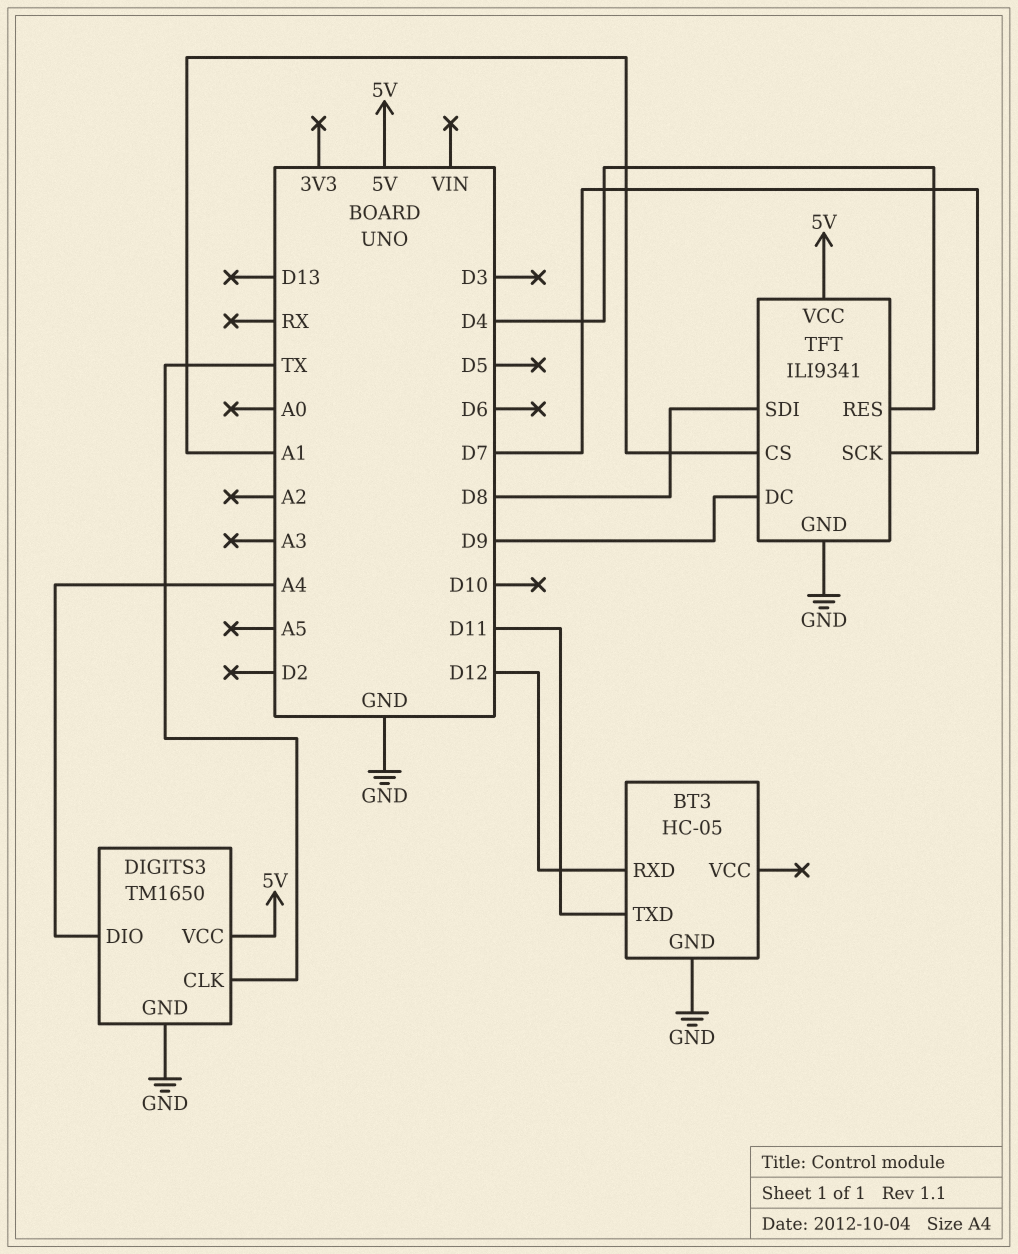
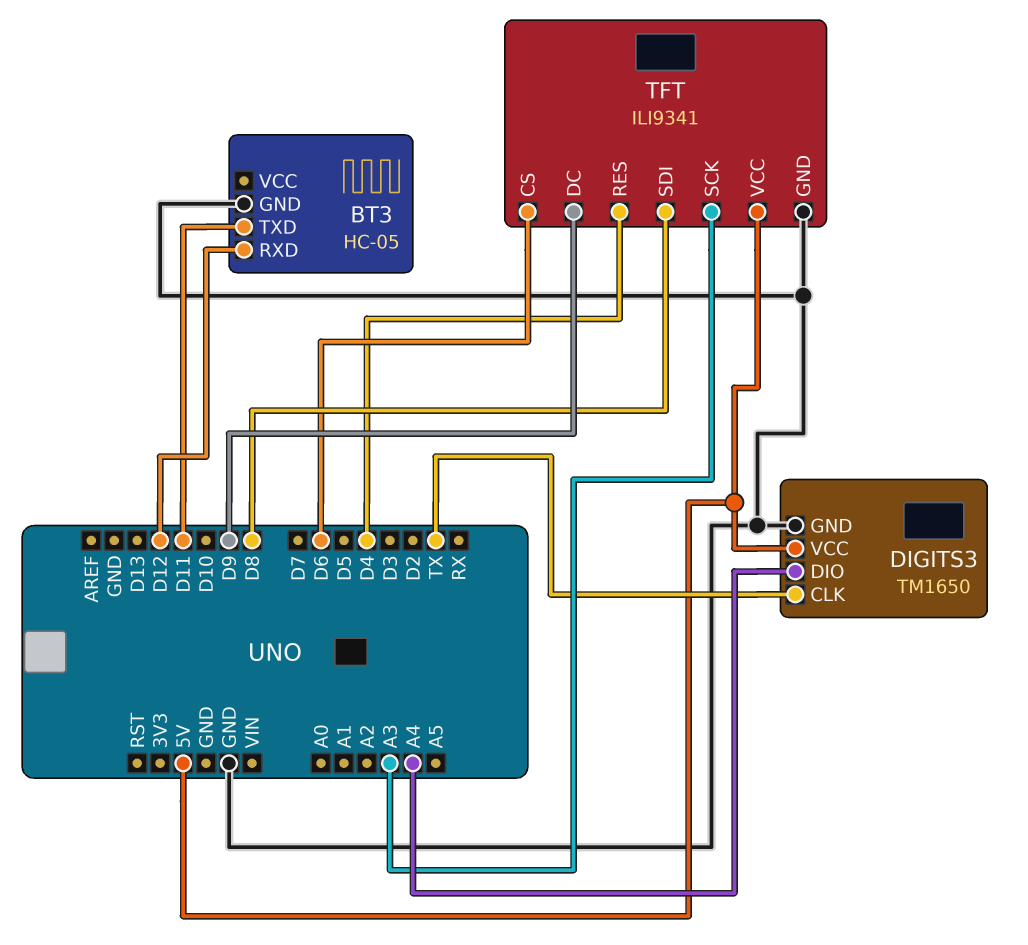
TFT pin CS: A1 -> D6
TFT pin SCK: D7 -> A3

